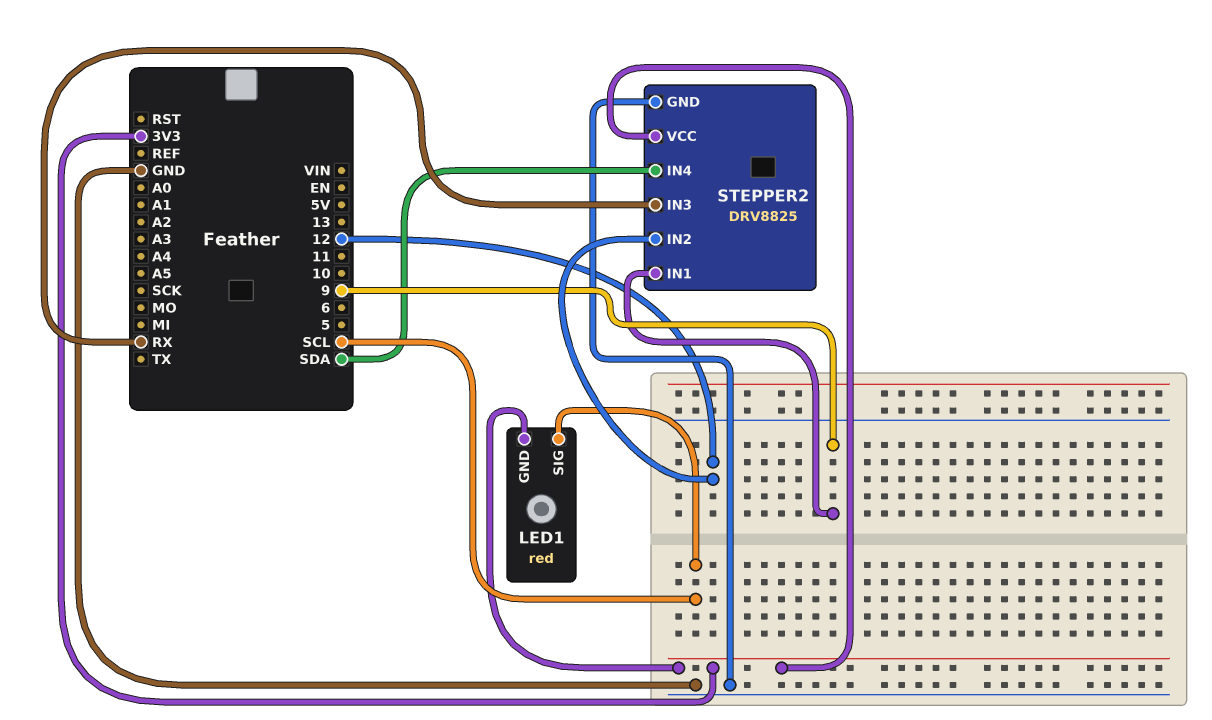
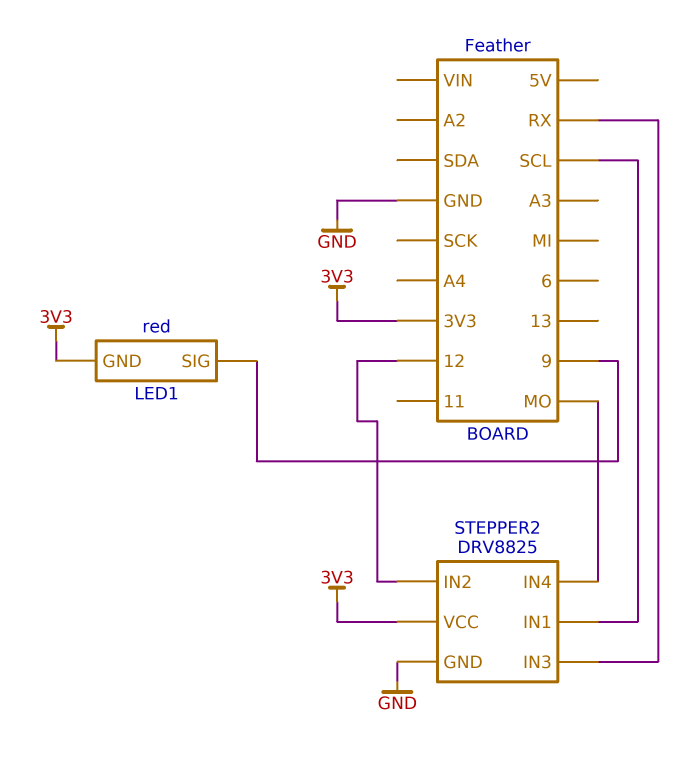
LED1 pin SIG: SCL -> 9
STEPPER2 pin IN1: 9 -> SCL
STEPPER2 pin IN4: SDA -> MO

